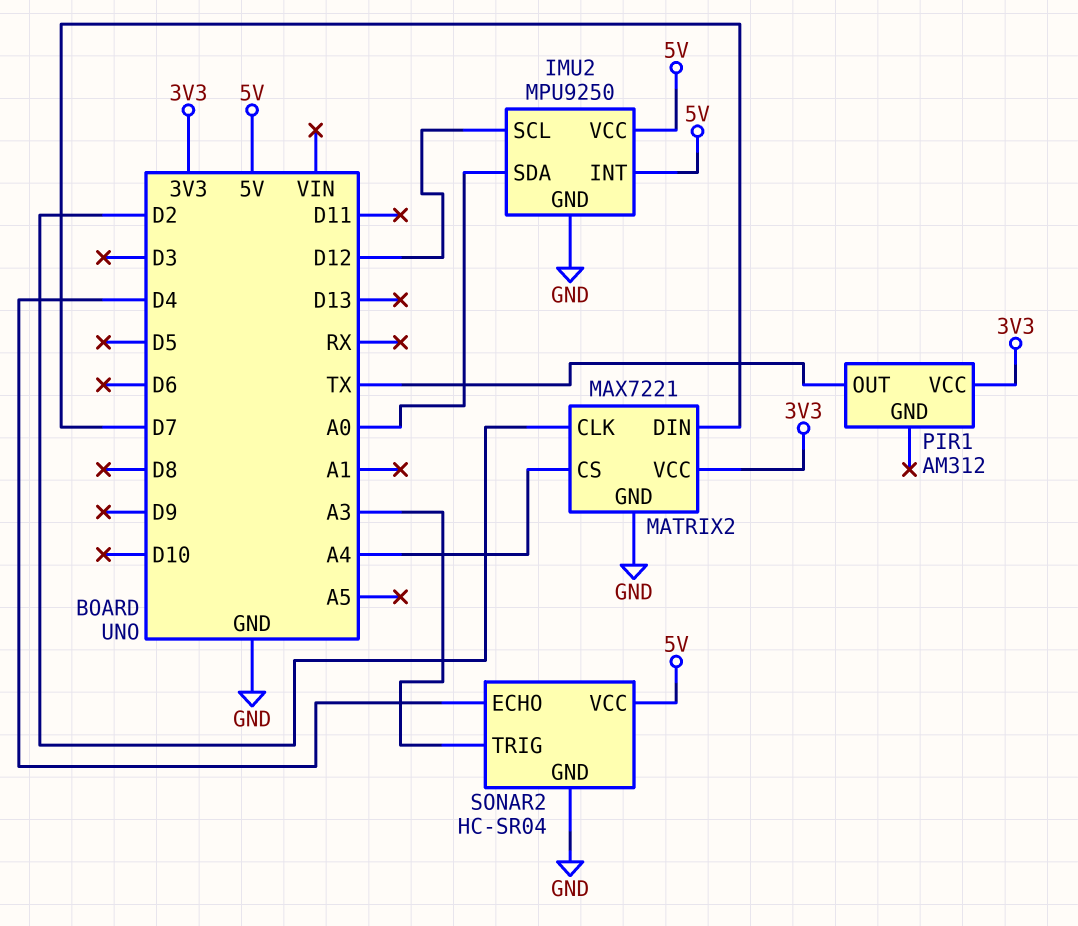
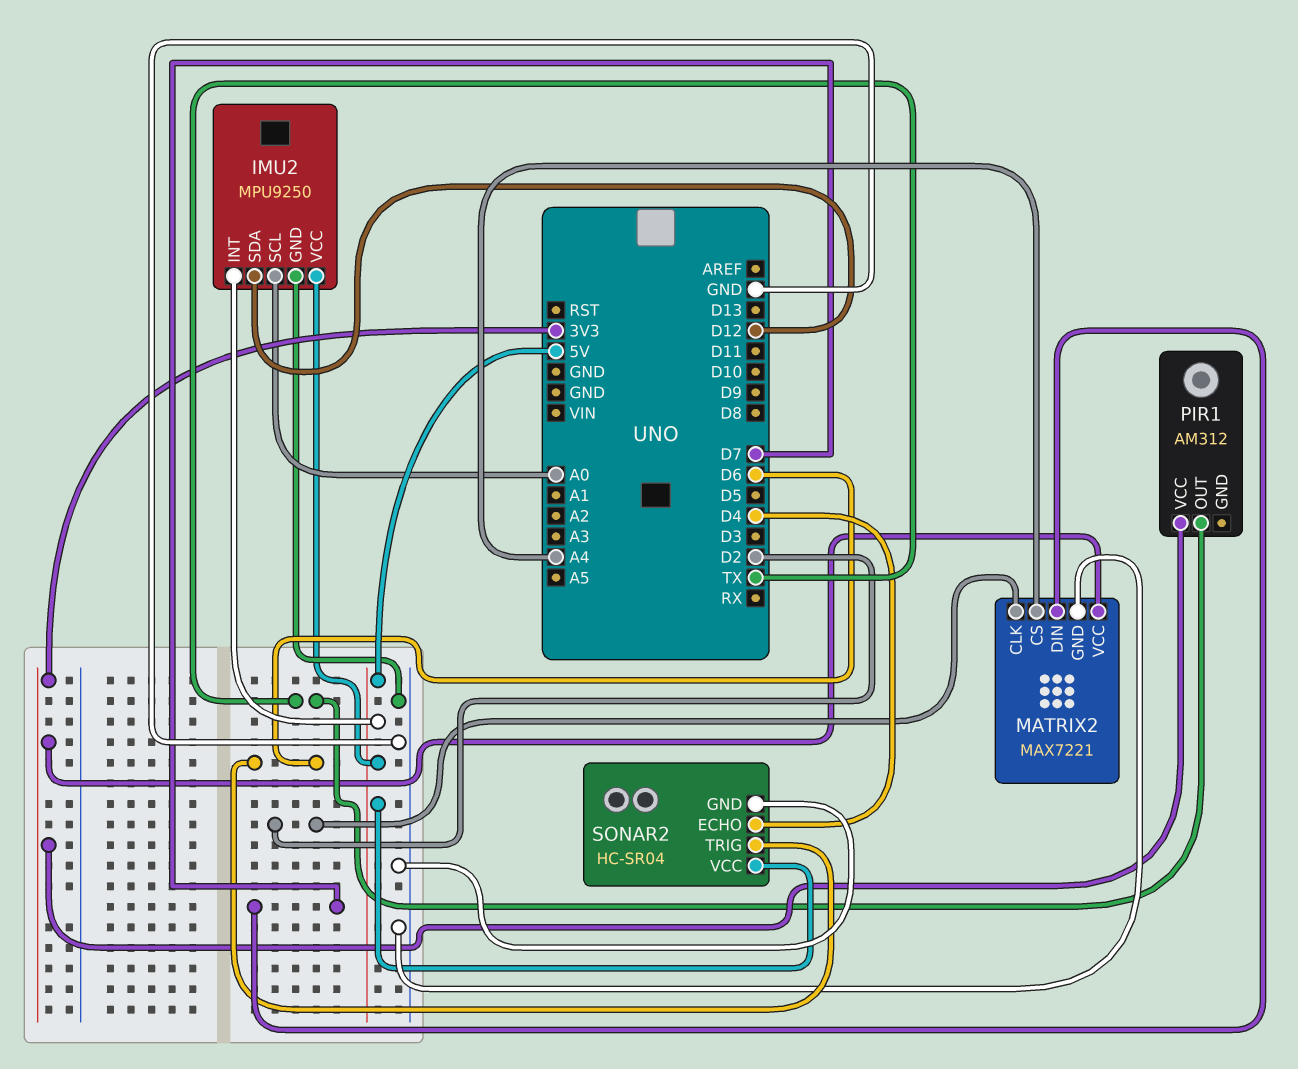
IMU2 pin SCL: D12 -> A0
IMU2 pin SDA: A0 -> D12
SONAR2 pin TRIG: A3 -> D6

